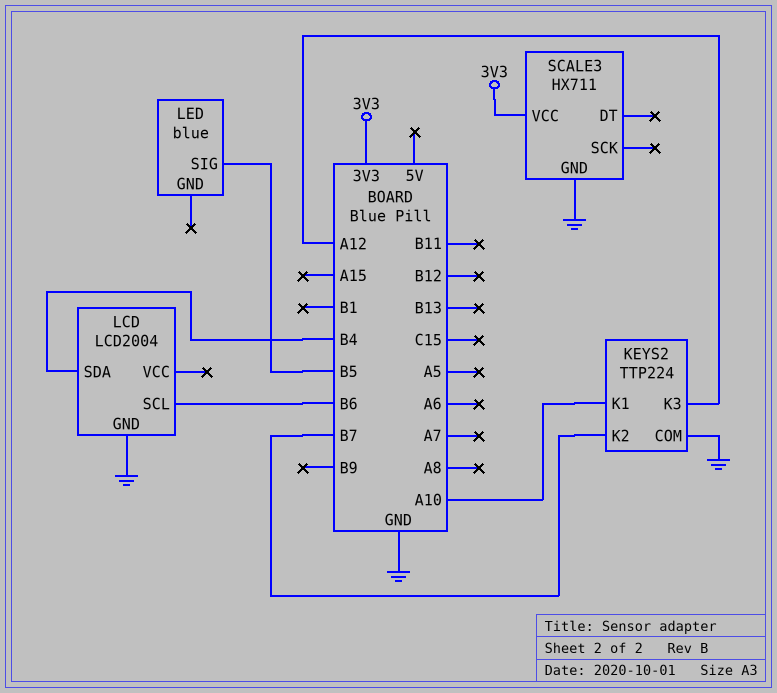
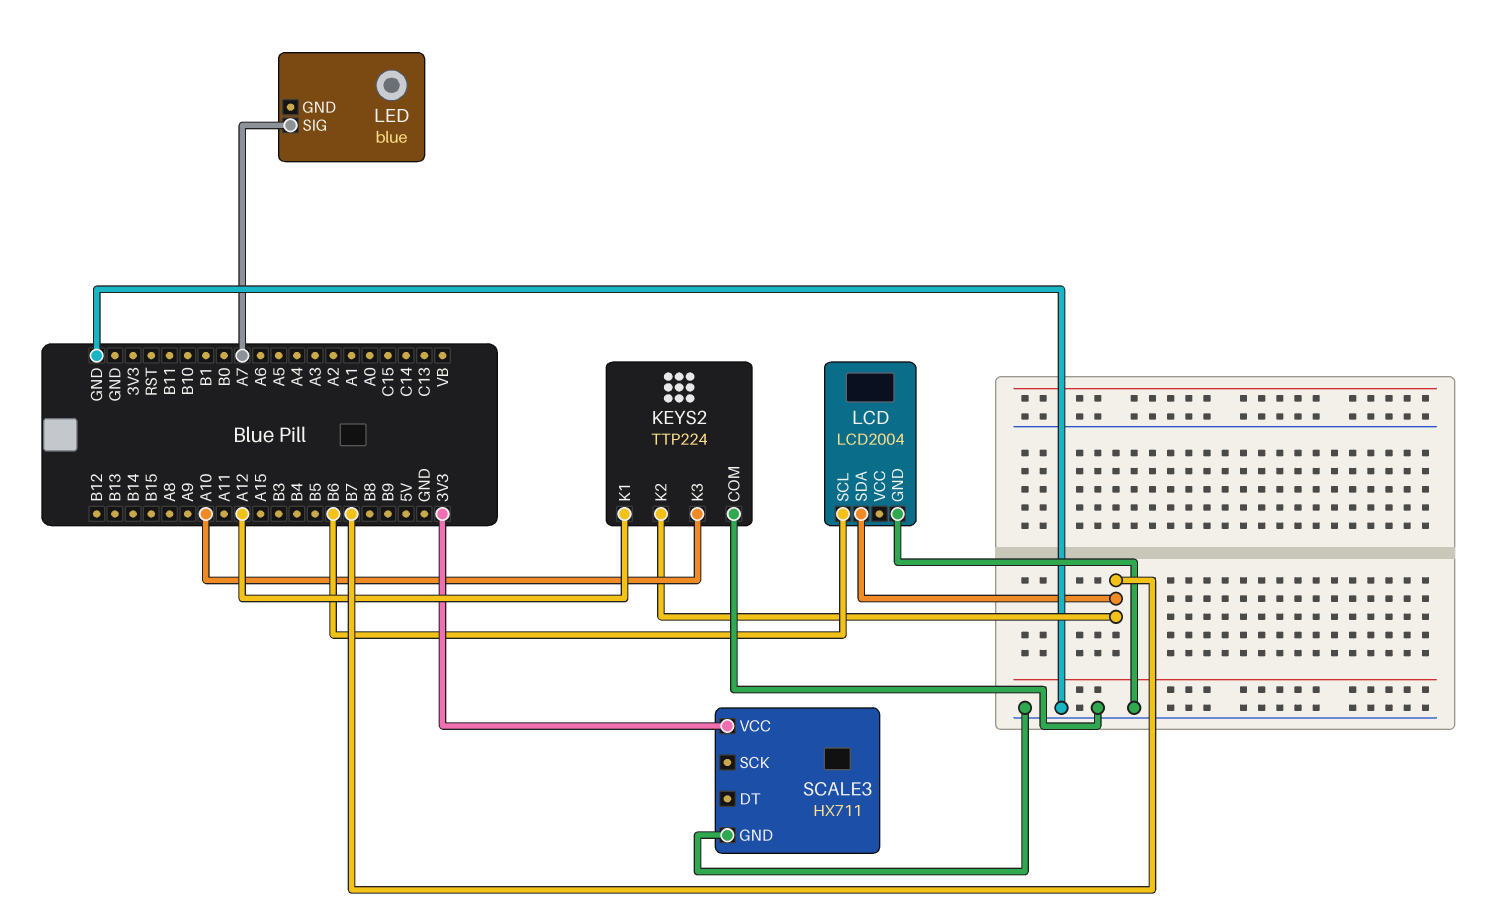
KEYS2 pin K1: A10 -> A12
KEYS2 pin K3: A12 -> A10
LCD pin SDA: B4 -> B7
LED pin SIG: B5 -> A7

